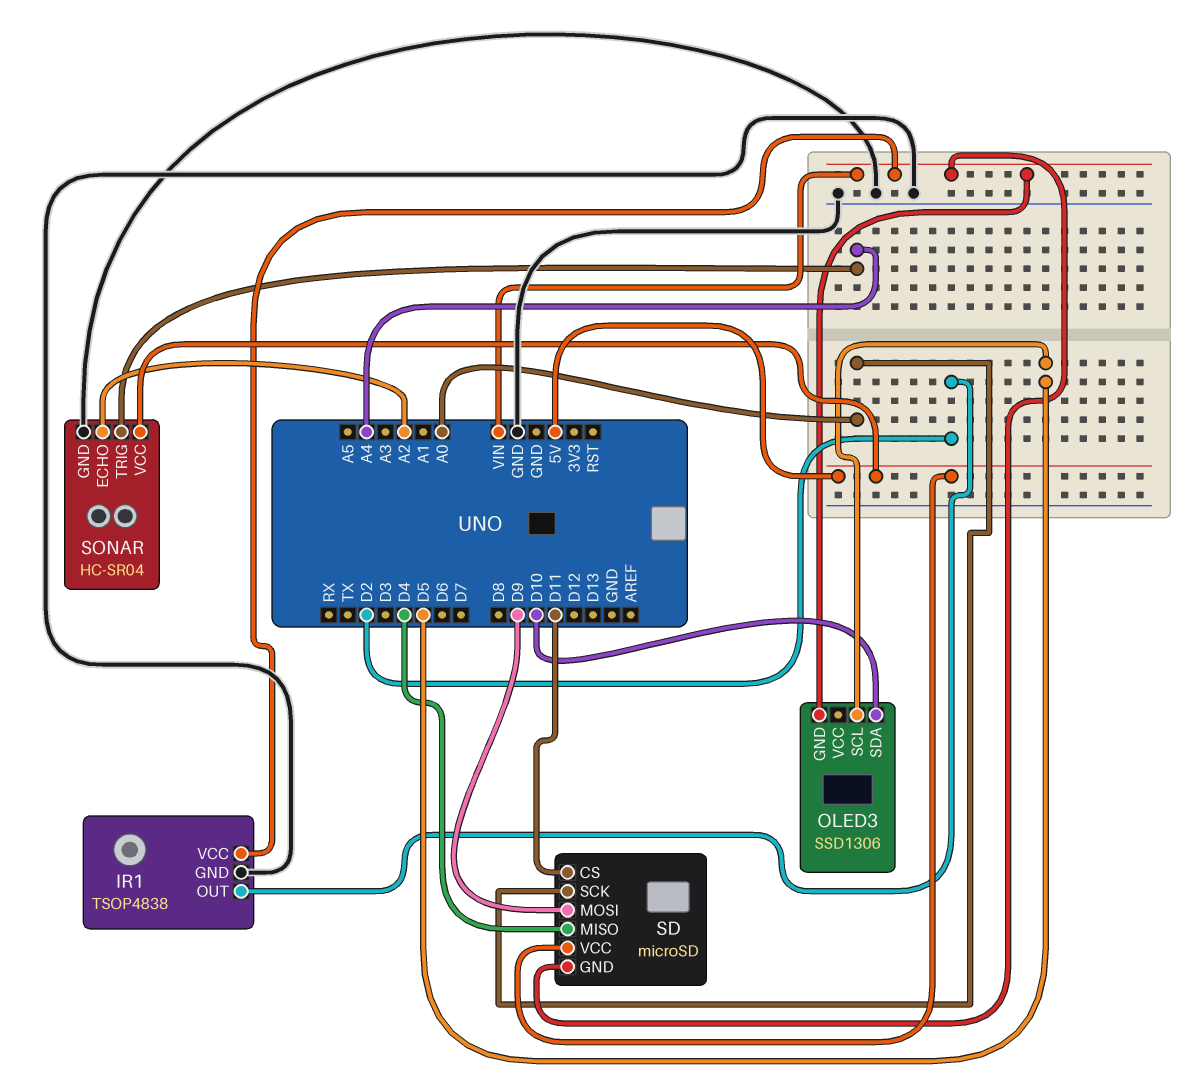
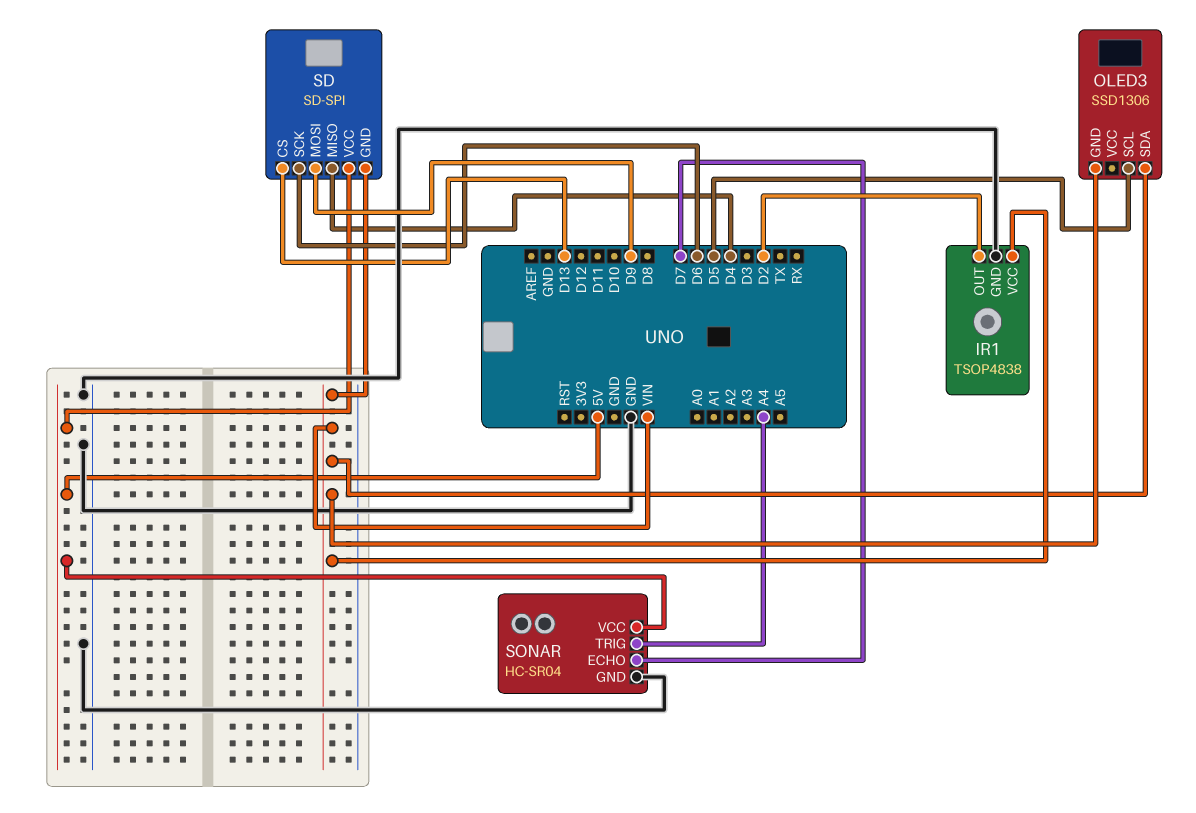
OLED3 pin SDA: D10 -> VIN
SD: microSD -> SD-SPI
SD pin CS: D11 -> D13
SD pin SCK: A0 -> D6
SONAR pin ECHO: A2 -> D7

